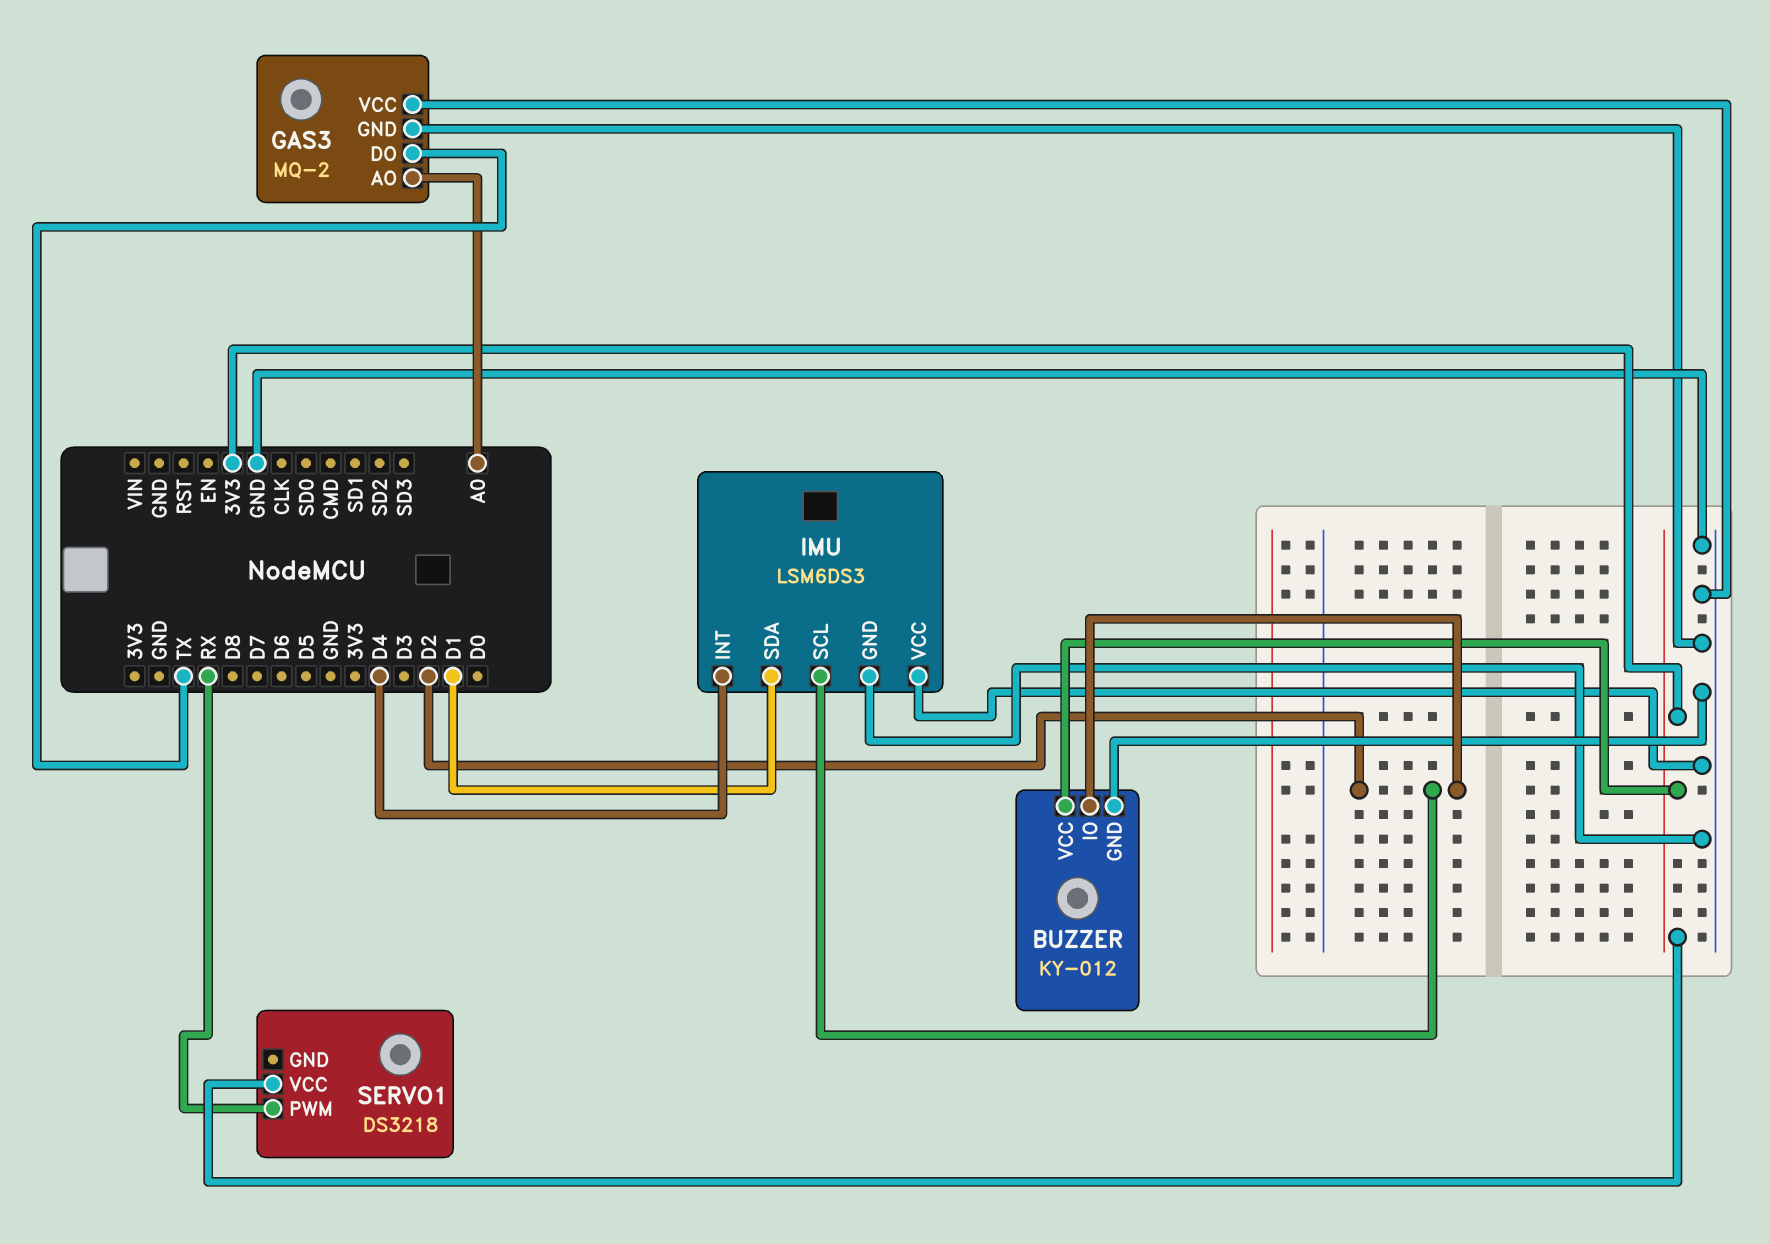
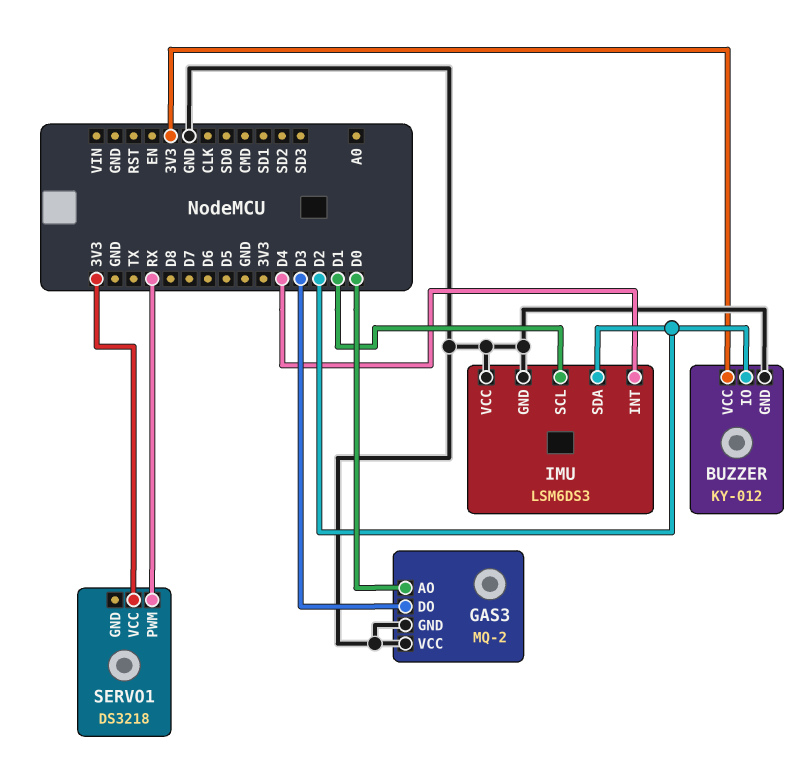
GAS3 pin AO: A0 -> D0
GAS3 pin DO: TX -> D3
IMU pin SCL: D2 -> D1
IMU pin SDA: D1 -> D2

